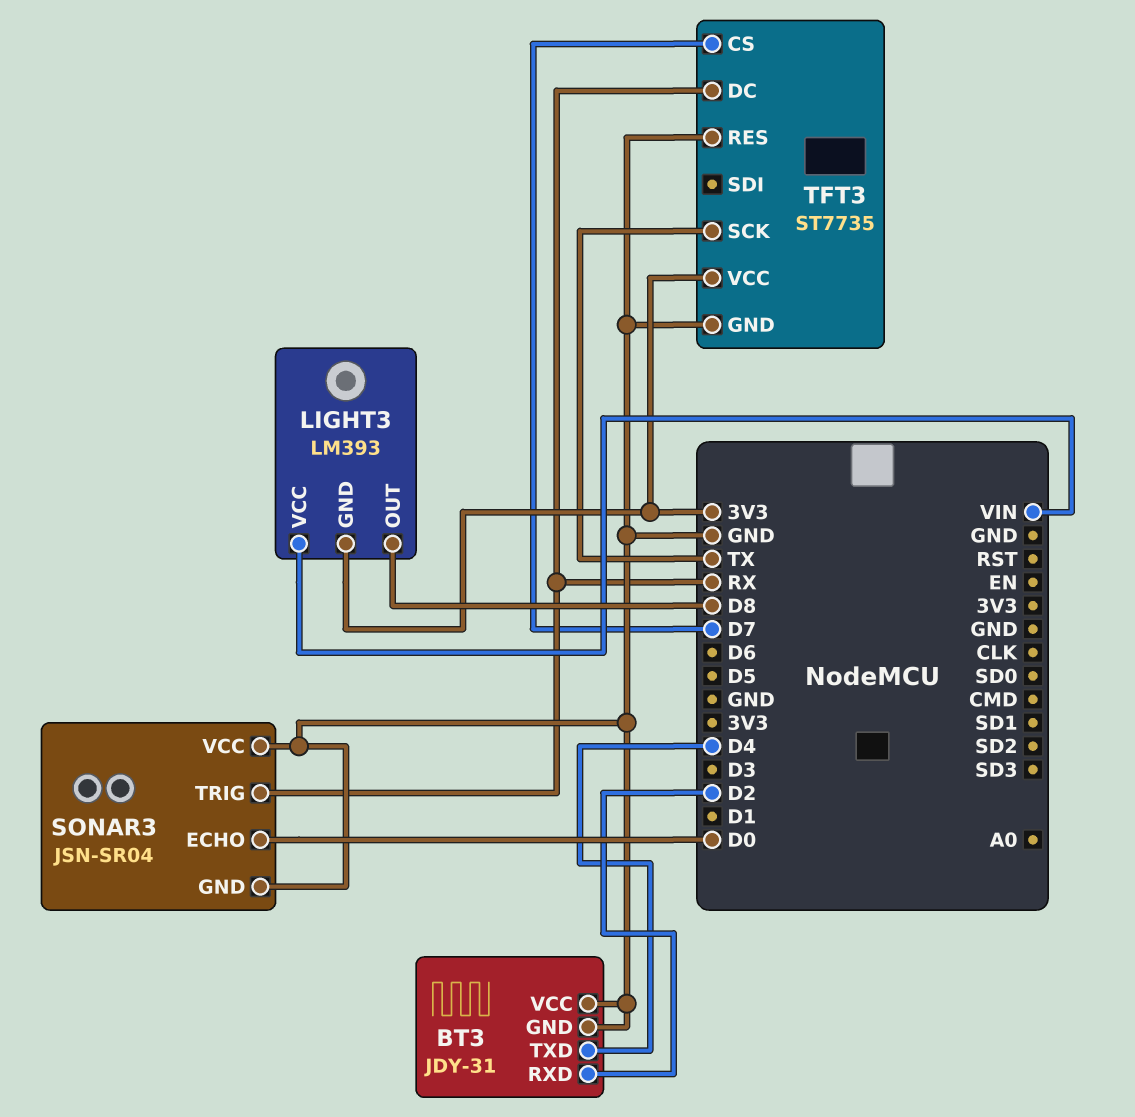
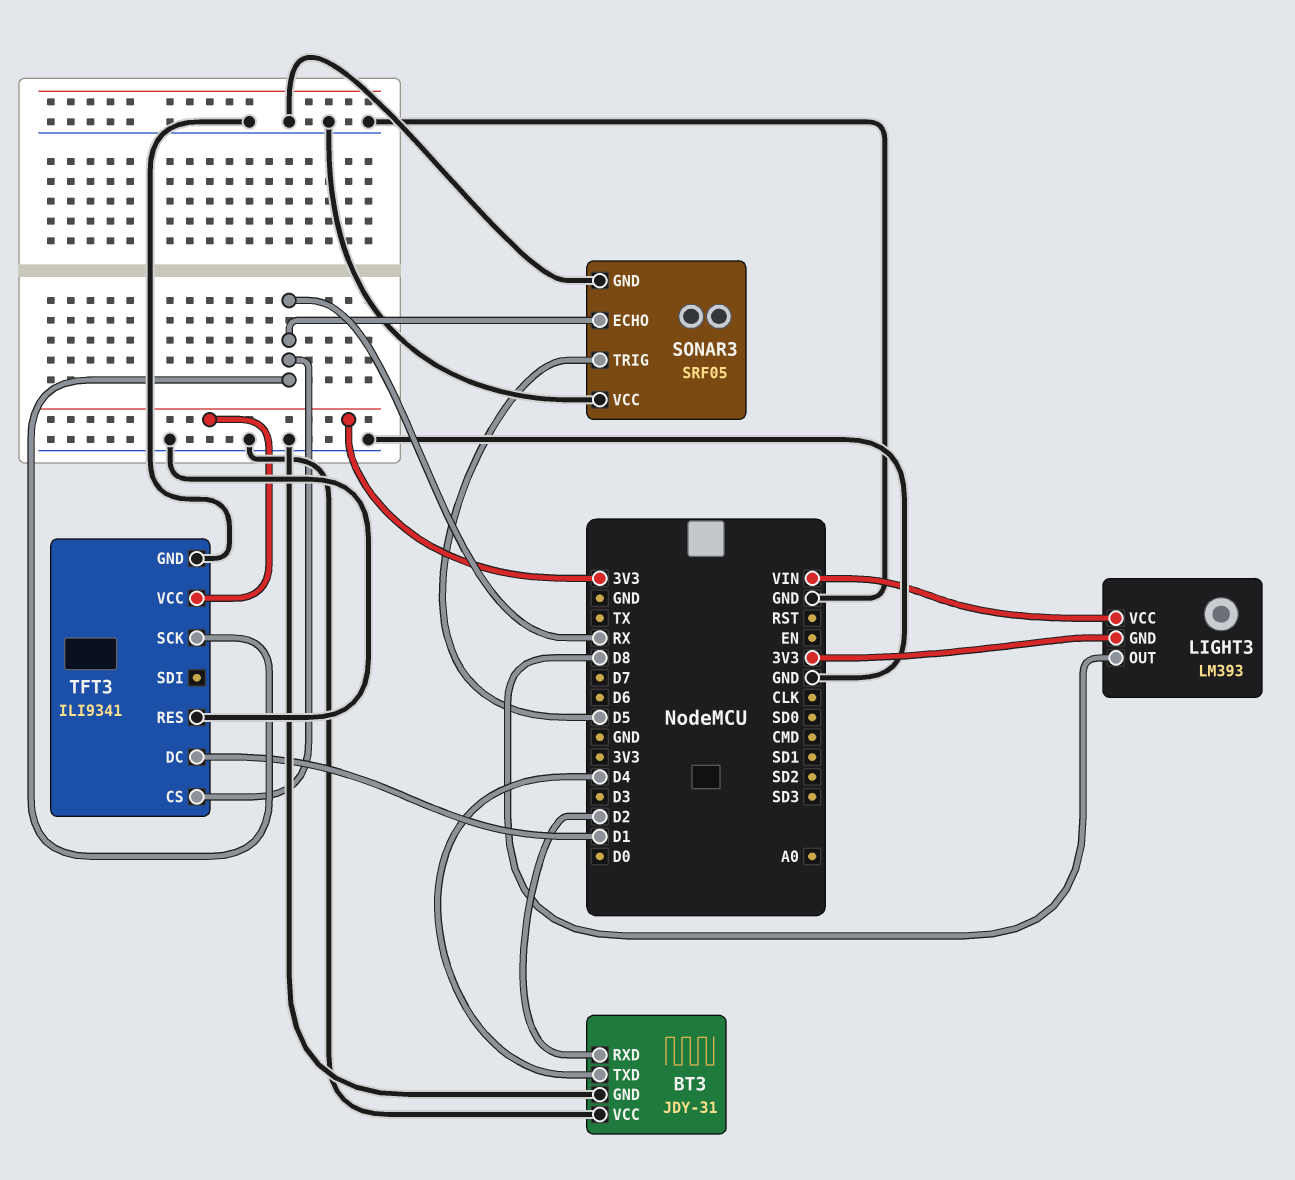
SONAR3: JSN-SR04 -> SRF05
SONAR3 pin ECHO: D0 -> RX
SONAR3 pin TRIG: RX -> D5
TFT3: ST7735 -> ILI9341
TFT3 pin CS: D7 -> RX
TFT3 pin DC: RX -> D1
TFT3 pin SCK: TX -> RX

